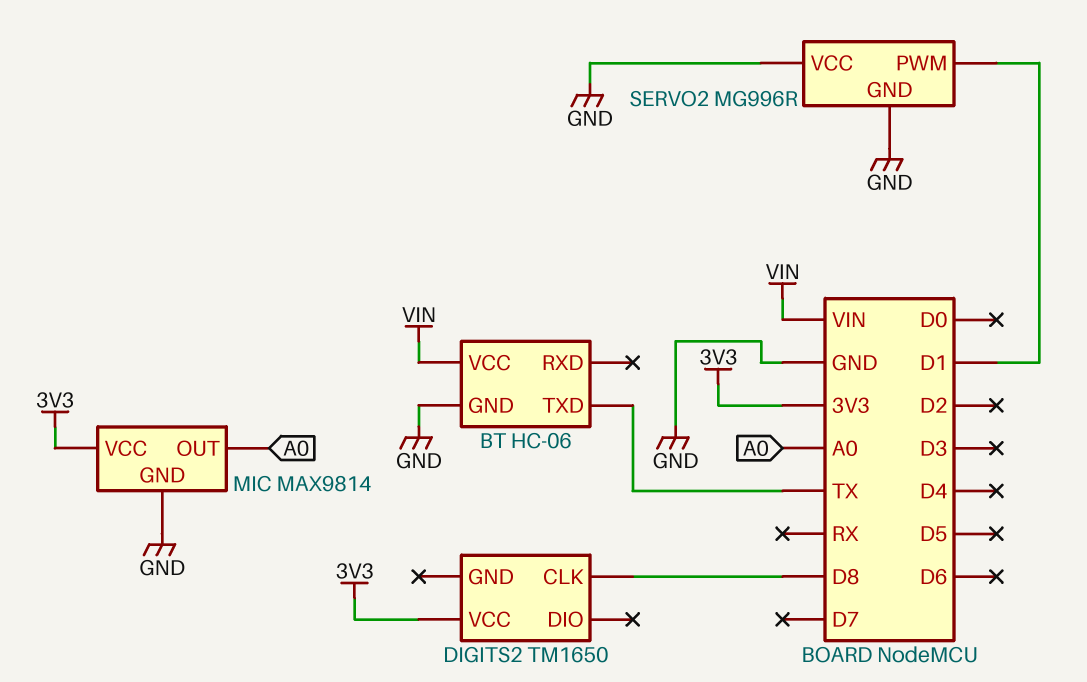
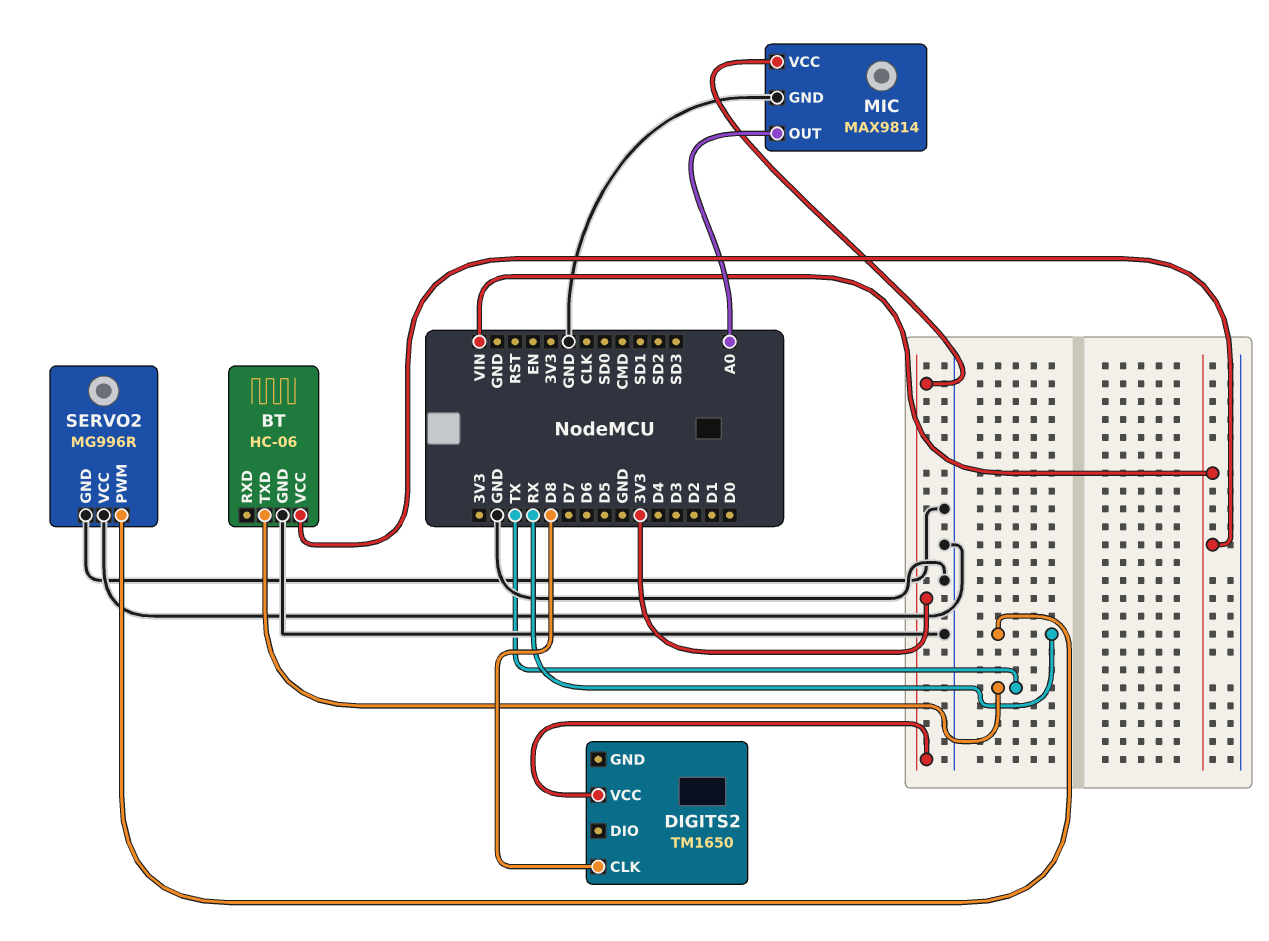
SERVO2 pin PWM: D1 -> RX

